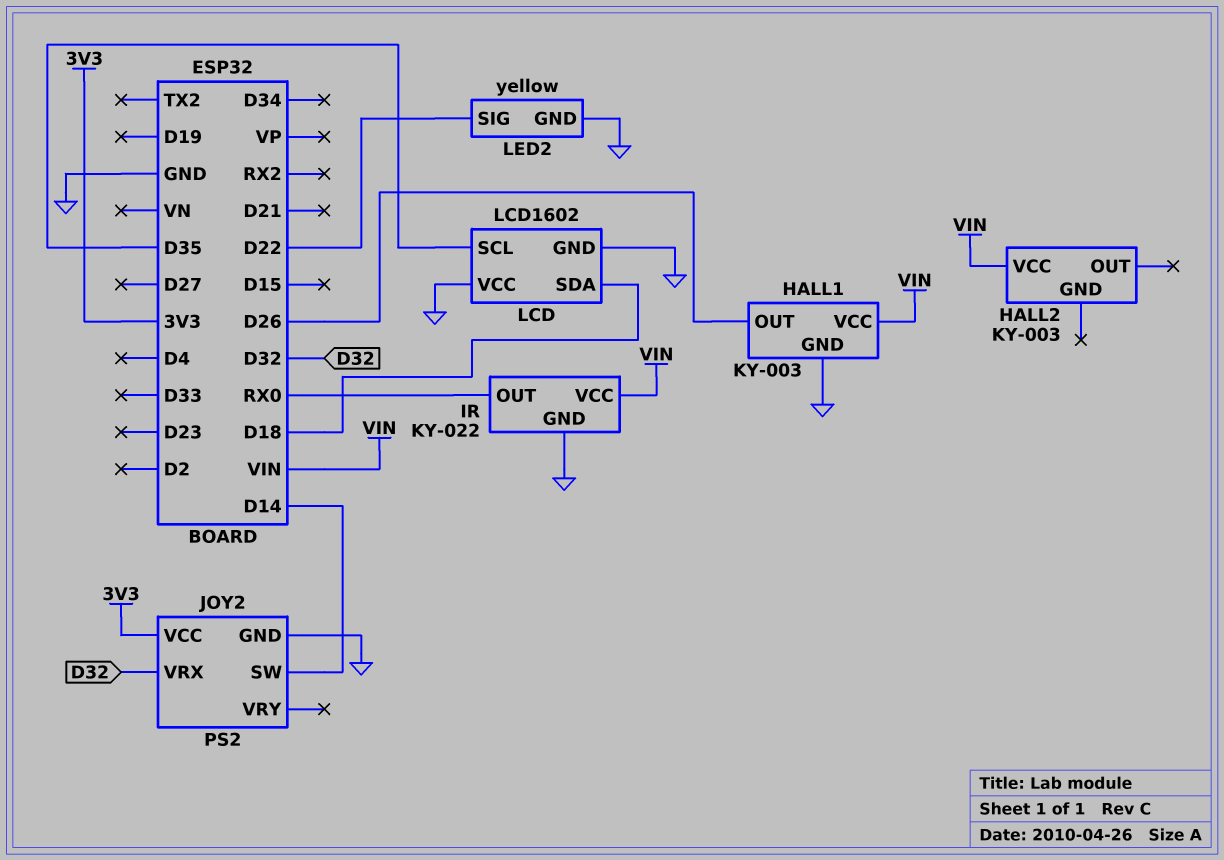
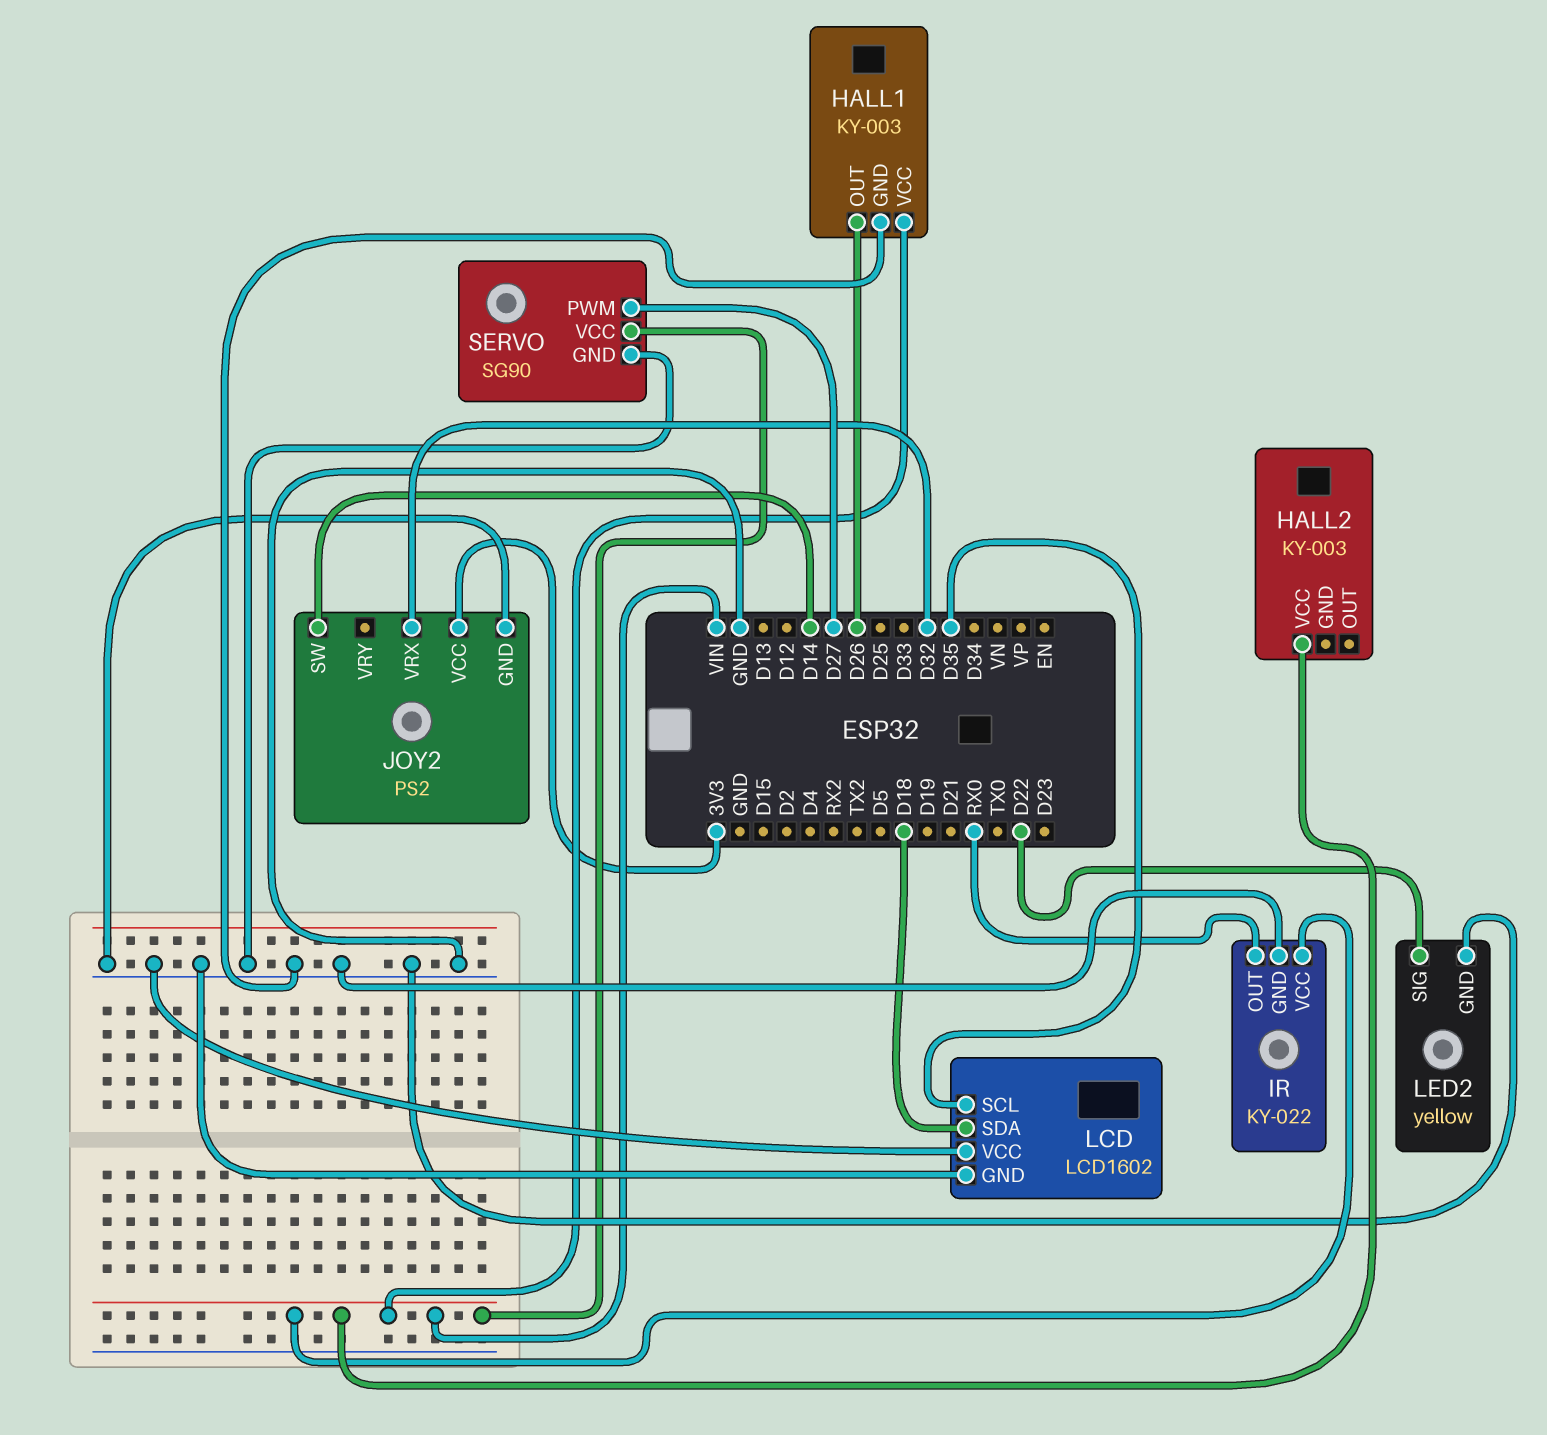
SERVO: none -> SG90
SERVO pin GND: none -> GND
SERVO pin PWM: none -> D27
SERVO pin VCC: none -> VIN

